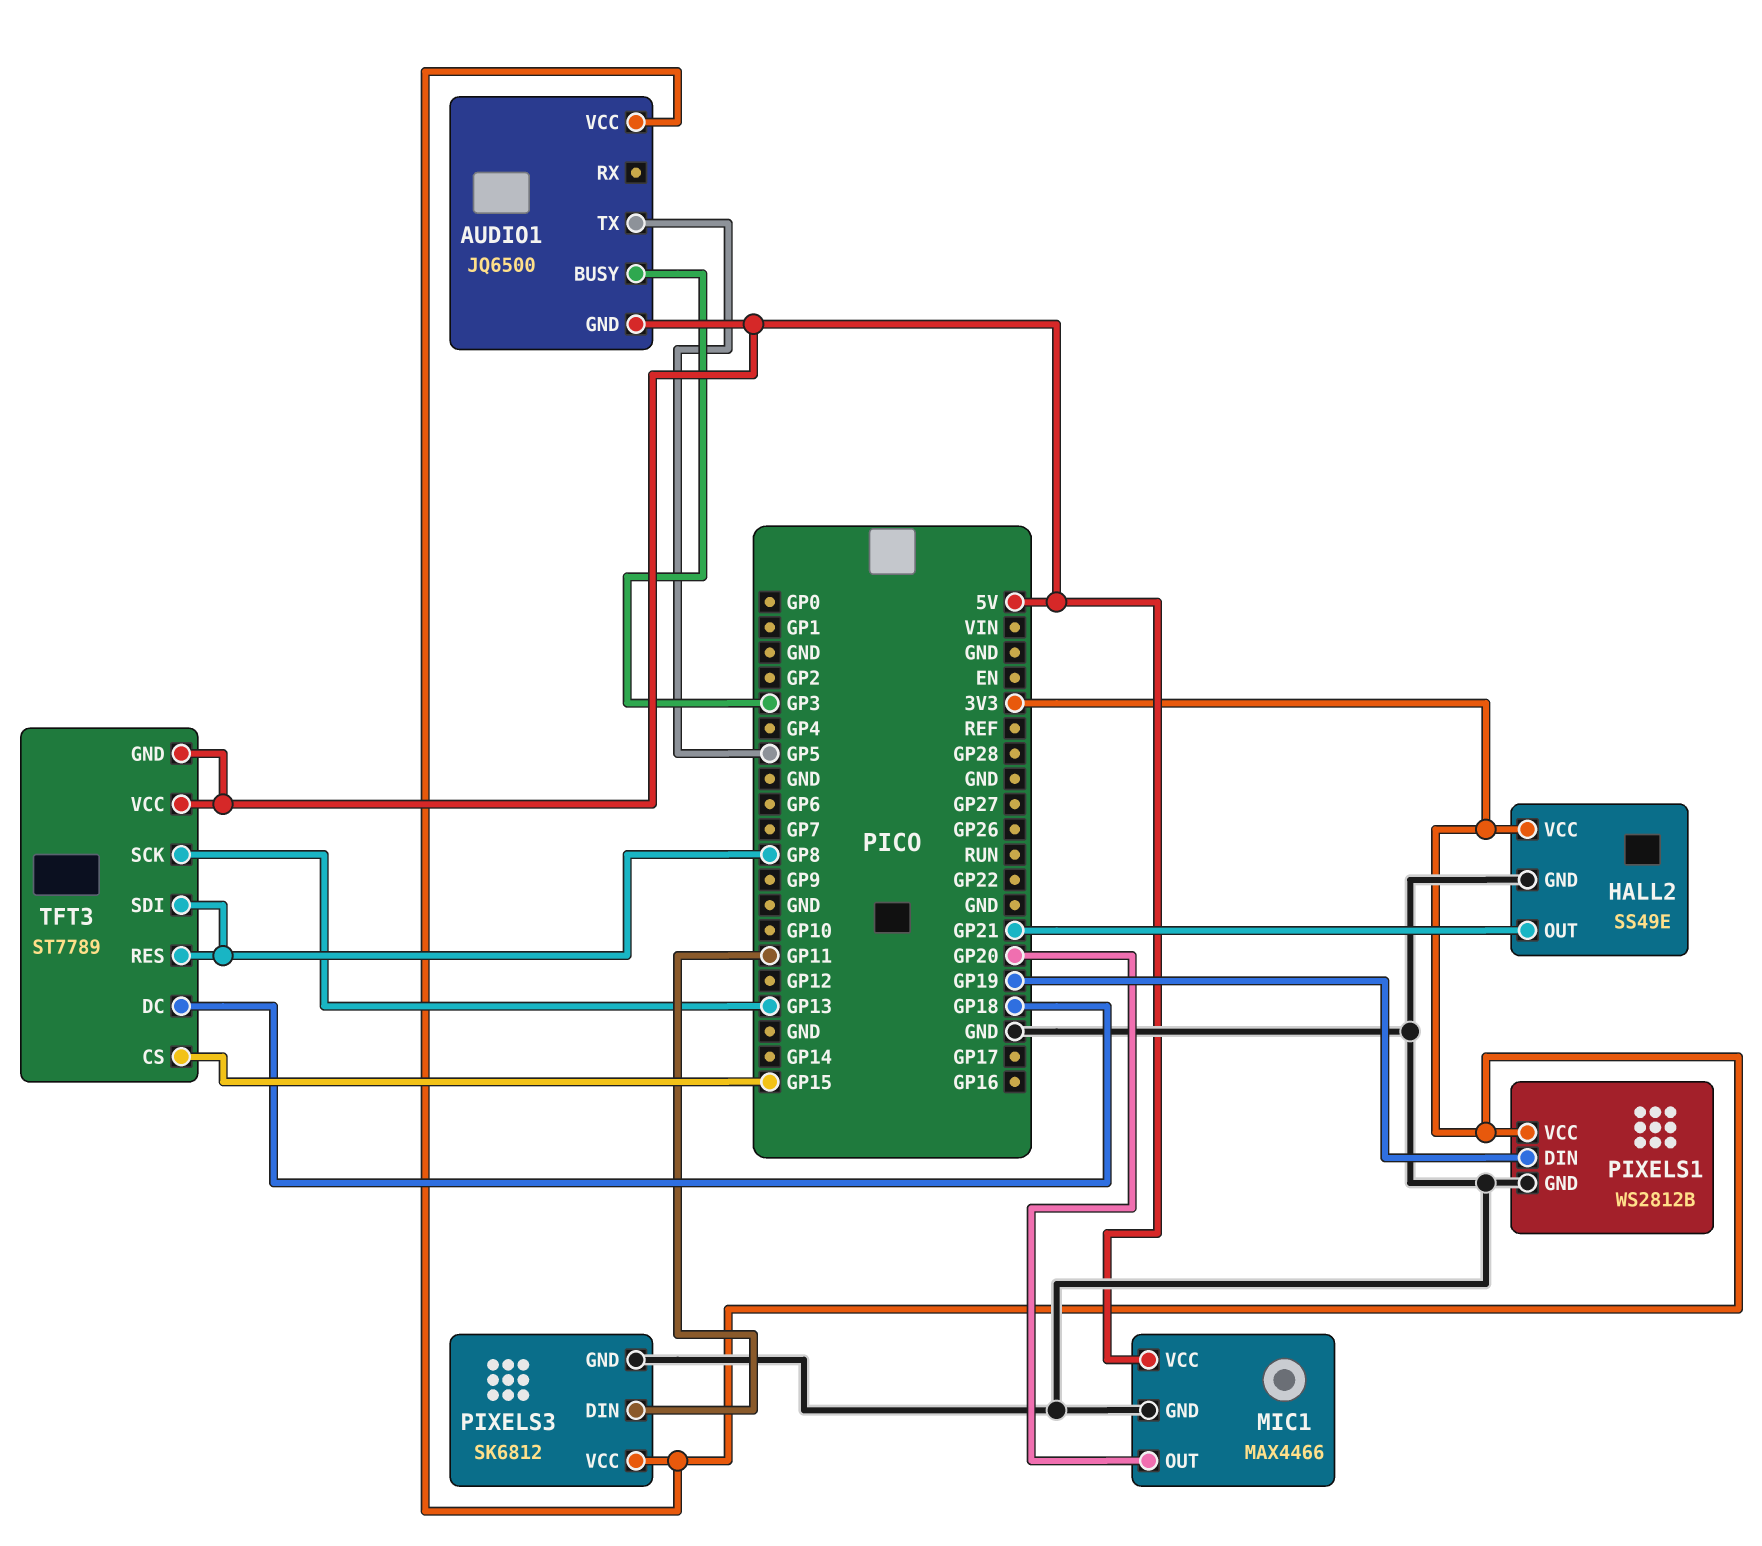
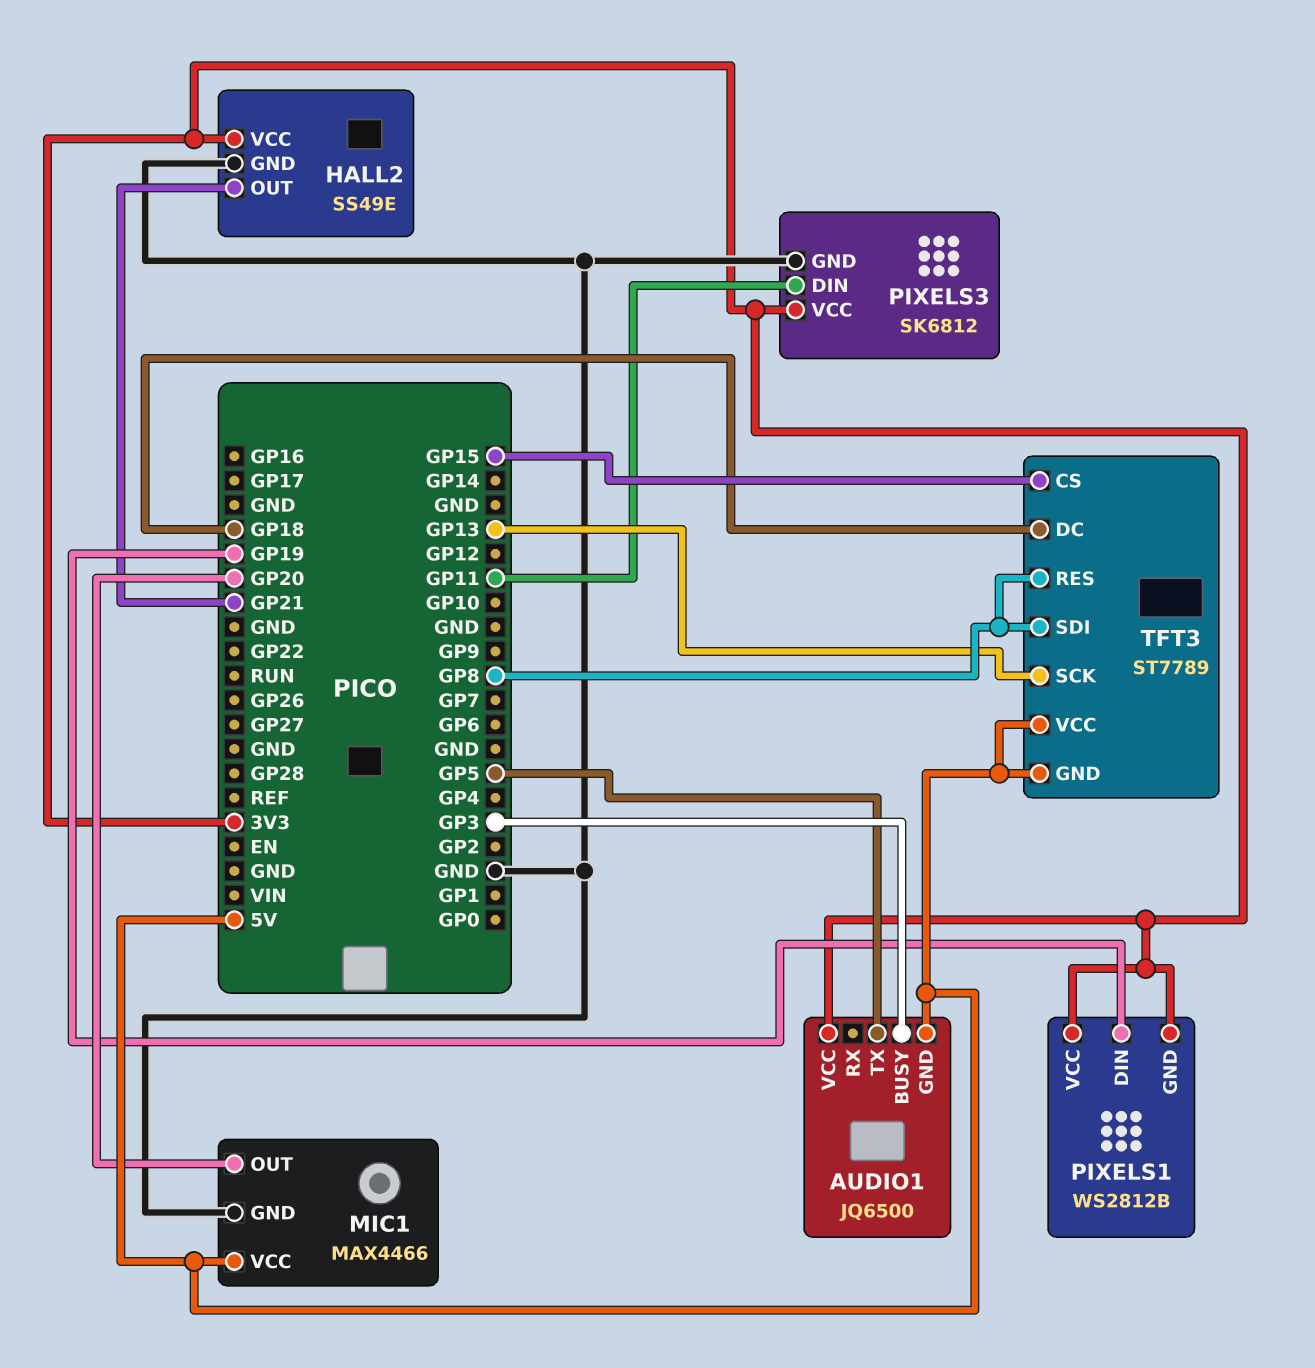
PIXELS1 pin GND: GND -> 3V3

